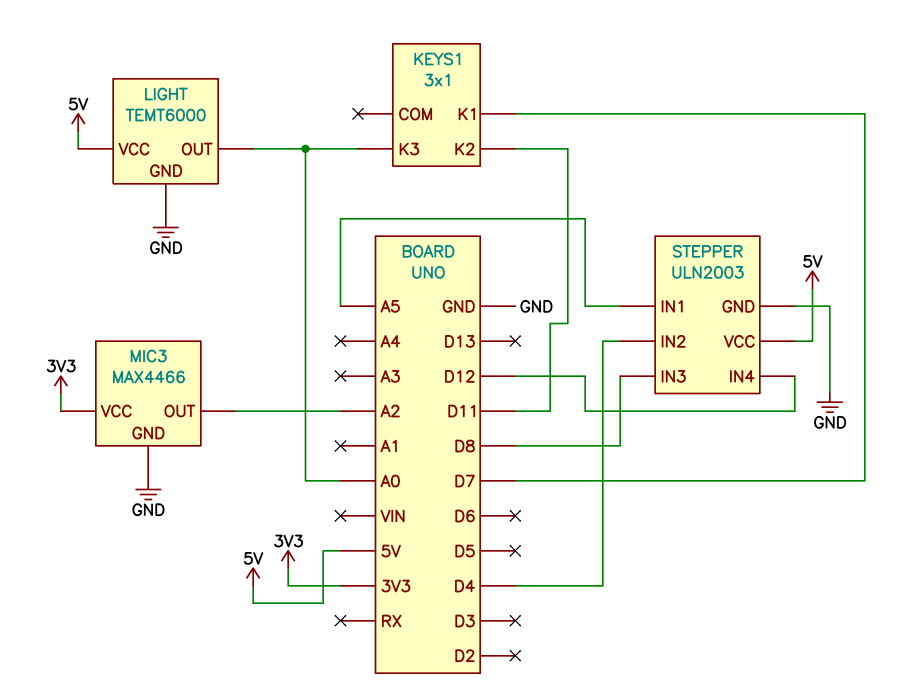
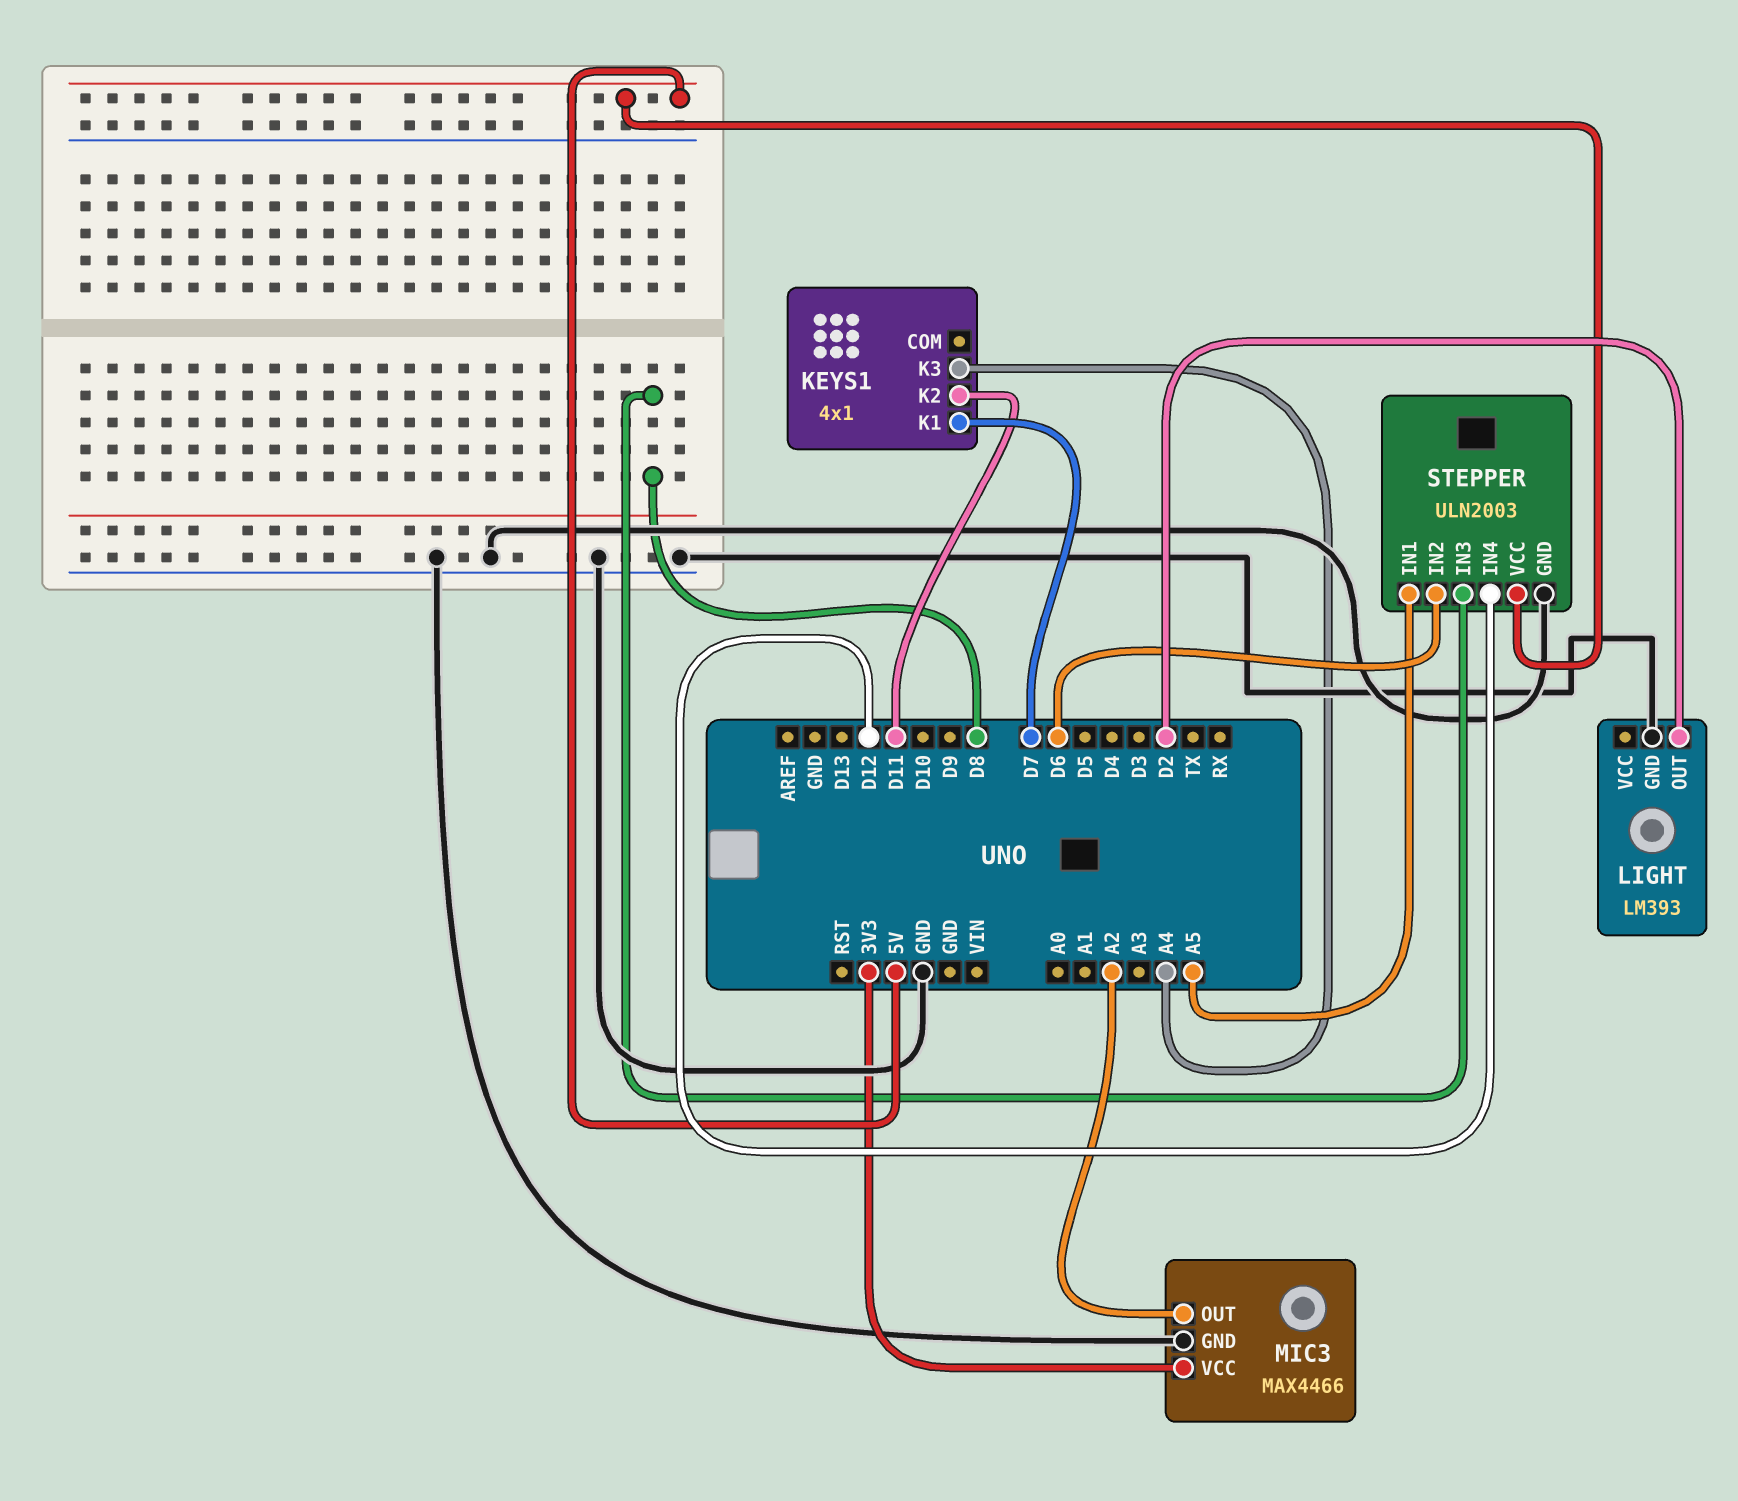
KEYS1: 3x1 -> 4x1
KEYS1 pin K3: A0 -> A4
LIGHT: TEMT6000 -> LM393
LIGHT pin OUT: A0 -> D2
LIGHT pin VCC: 5V -> none
STEPPER pin IN2: D4 -> D6

